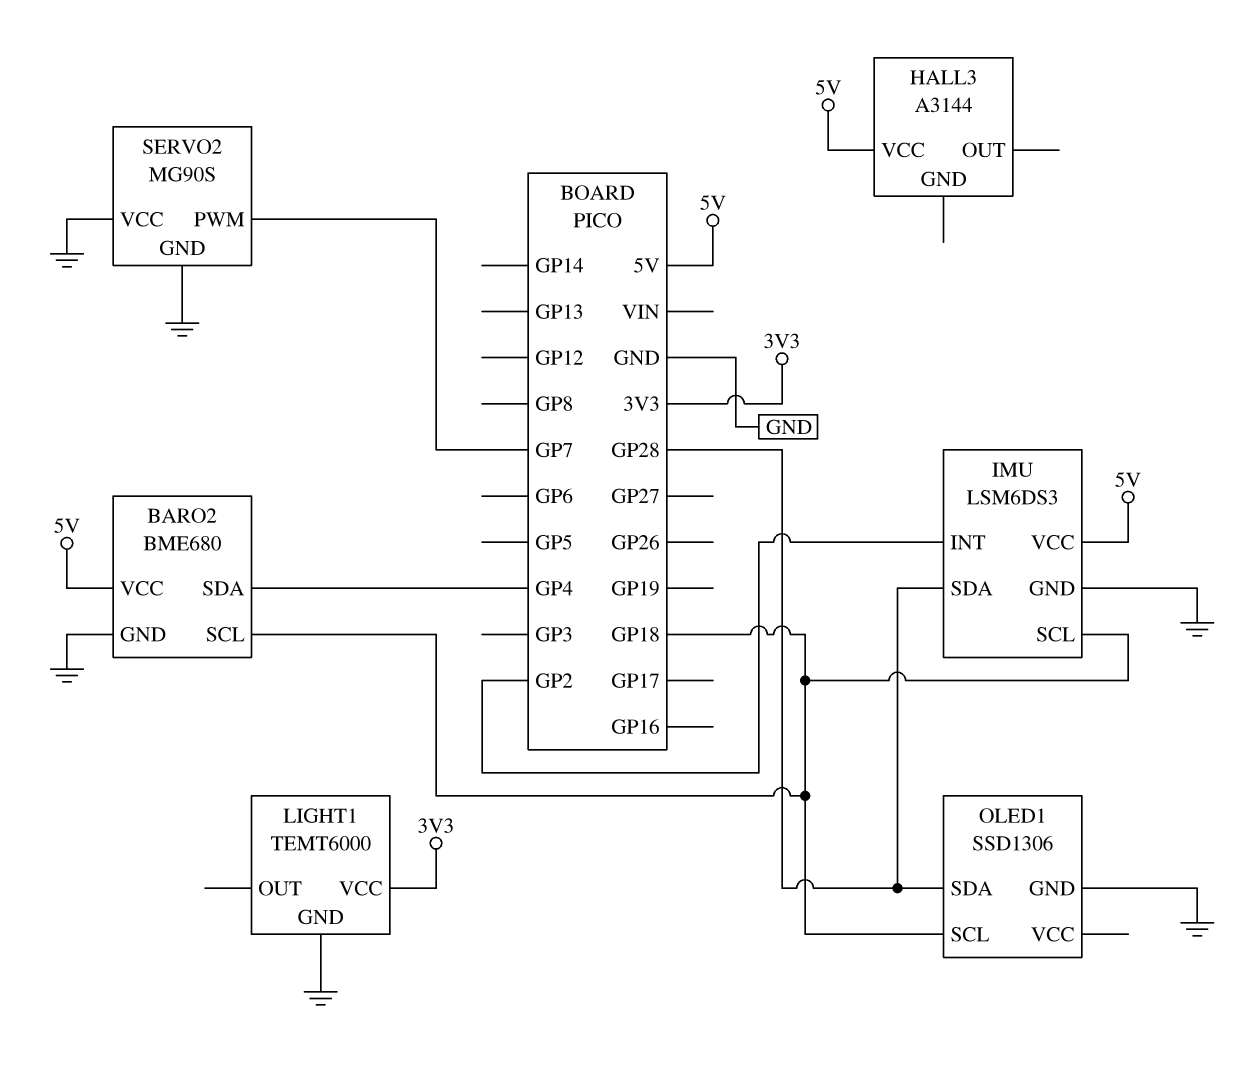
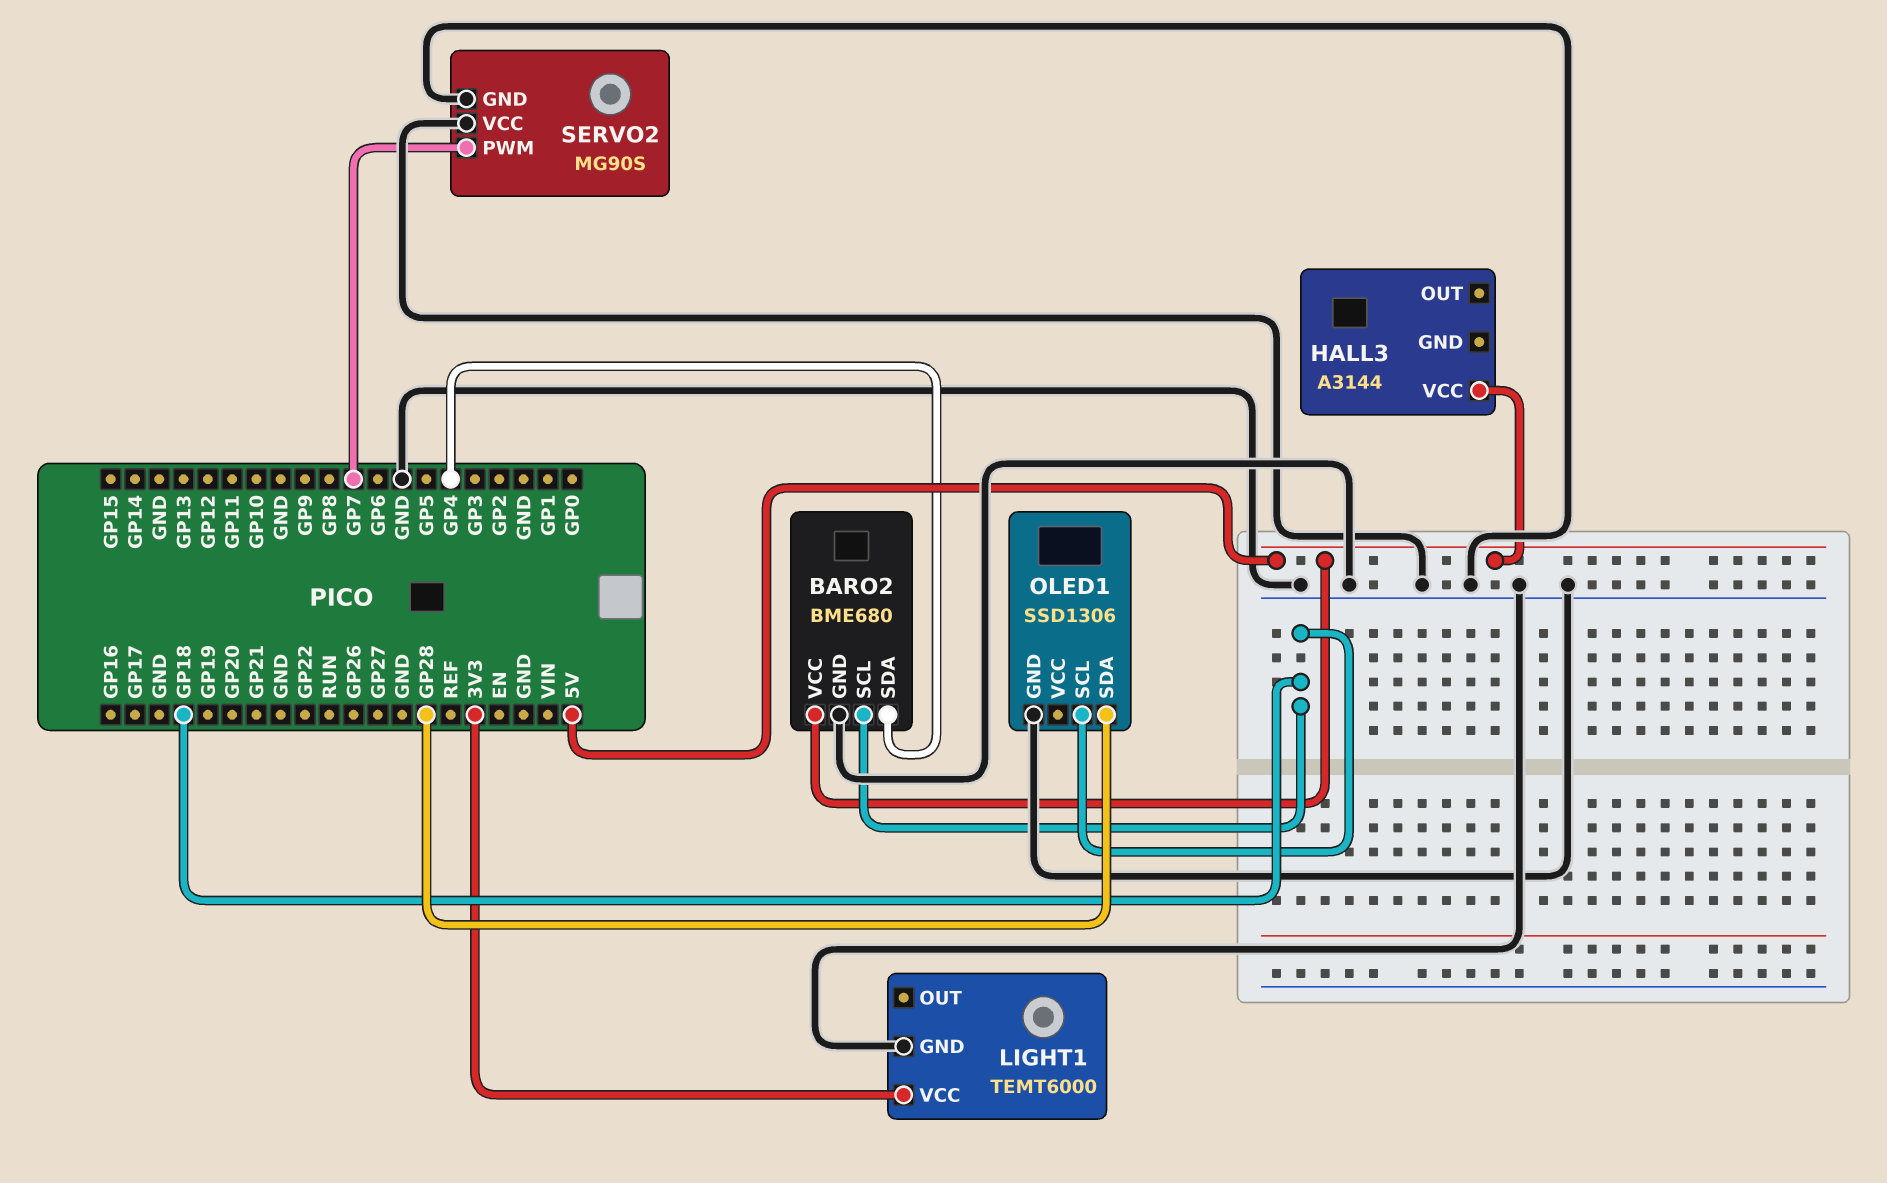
IMU: LSM6DS3 -> none
IMU pin GND: GND -> none
IMU pin INT: GP2 -> none
IMU pin SCL: GP18 -> none
IMU pin SDA: GP28 -> none
IMU pin VCC: 5V -> none

